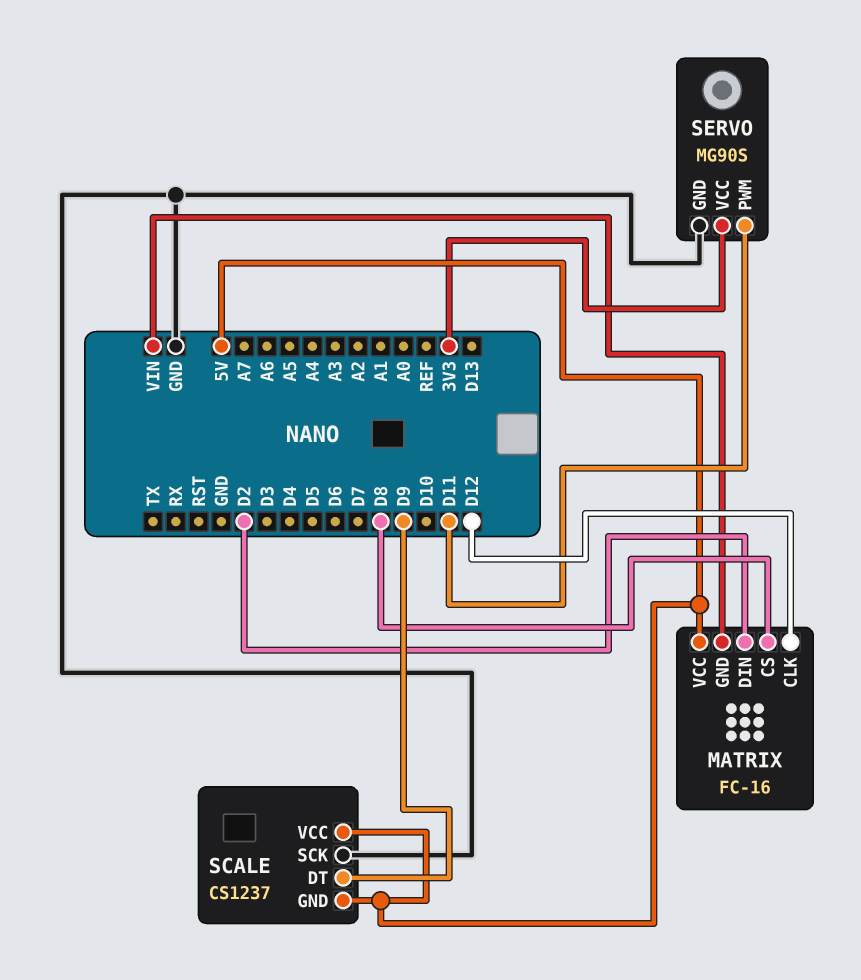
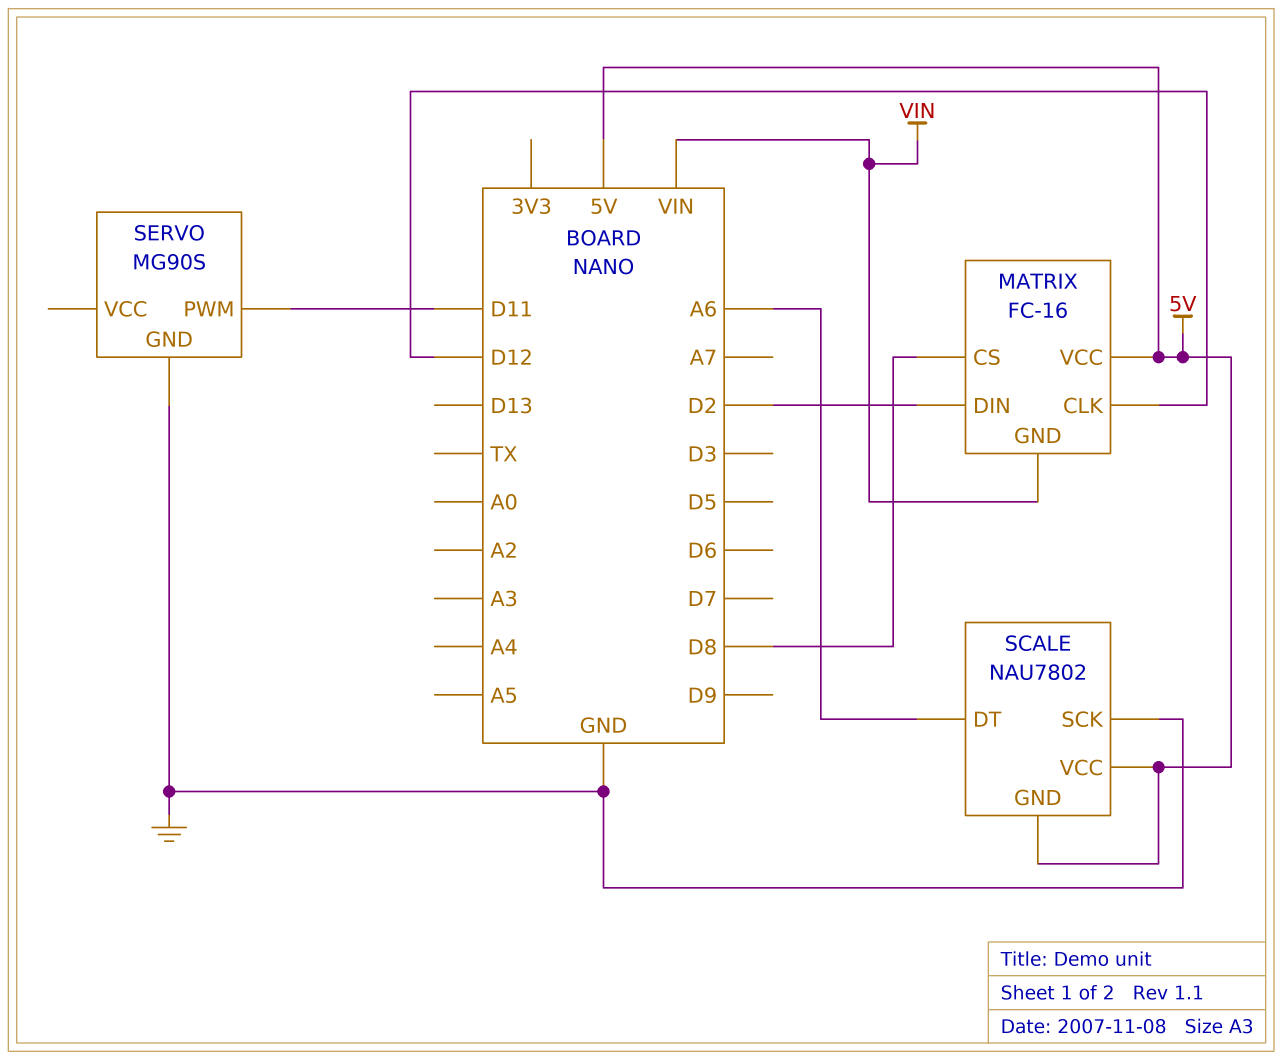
SCALE: CS1237 -> NAU7802
SCALE pin DT: D9 -> A6
SERVO pin VCC: 3V3 -> none

